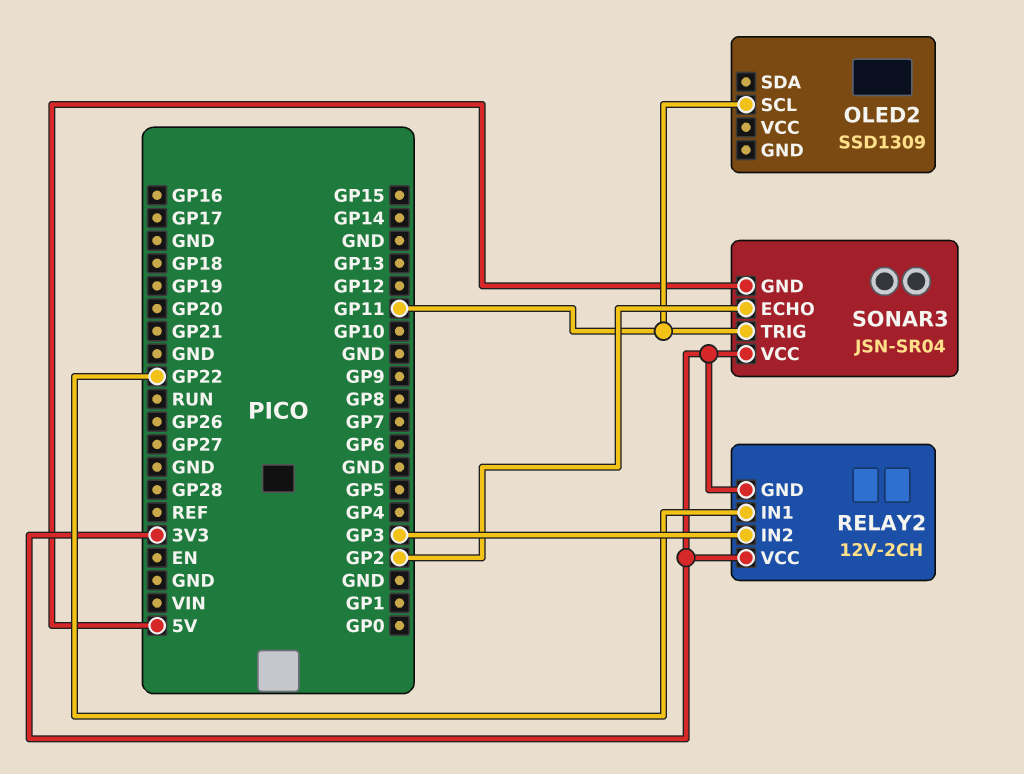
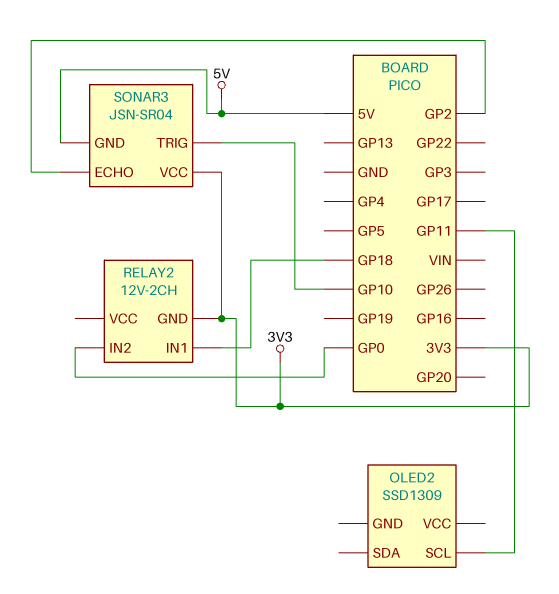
RELAY2 pin IN1: GP22 -> GP18
RELAY2 pin IN2: GP3 -> GP0
RELAY2 pin VCC: 3V3 -> none
SONAR3 pin TRIG: GP11 -> GP10

